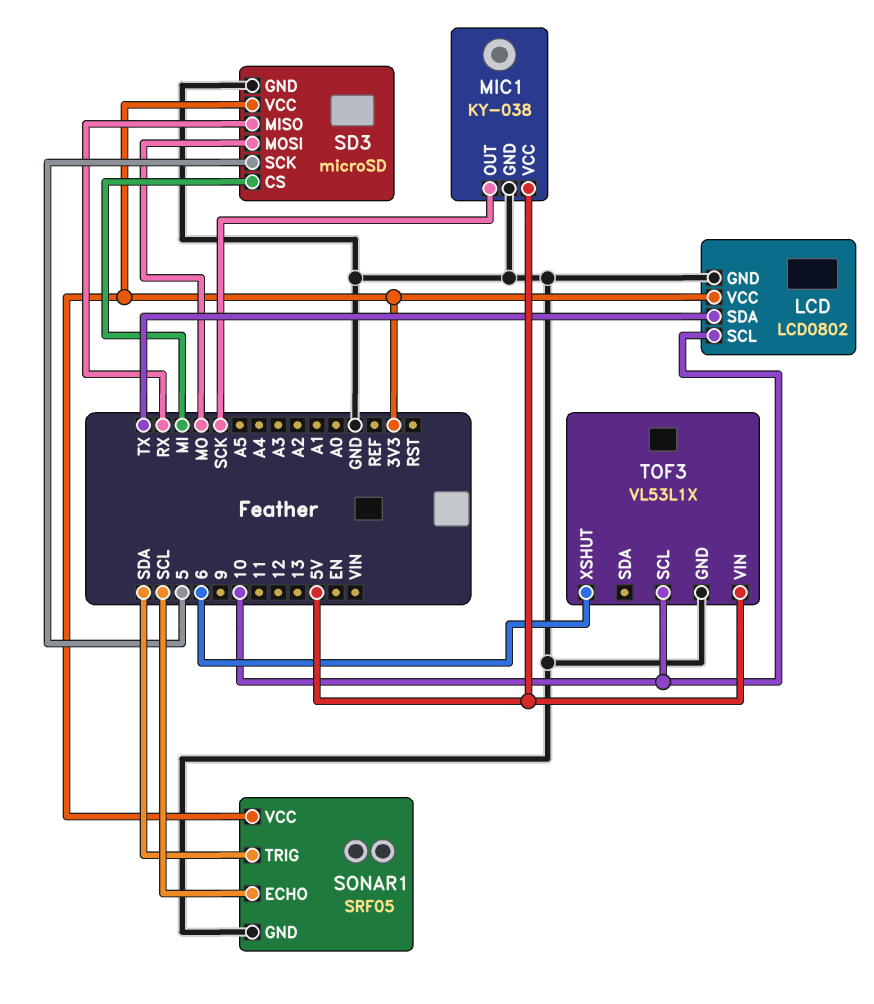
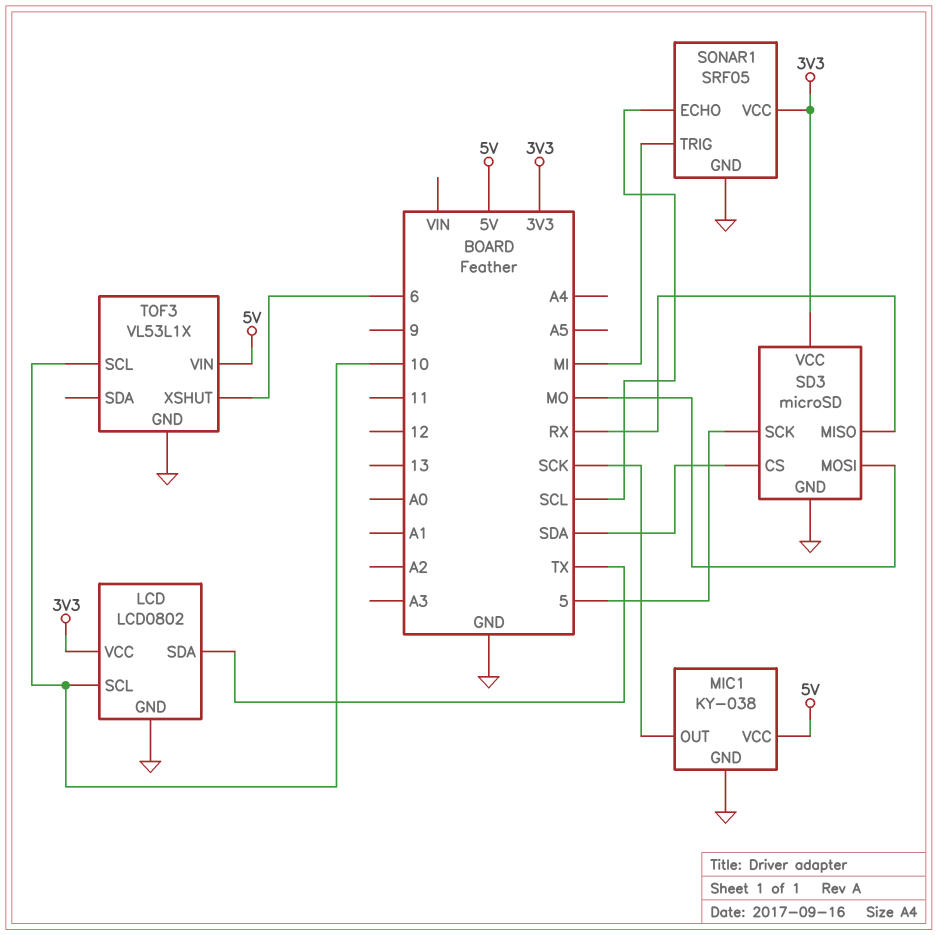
SD3 pin CS: MI -> SDA
SONAR1 pin TRIG: SDA -> MI

